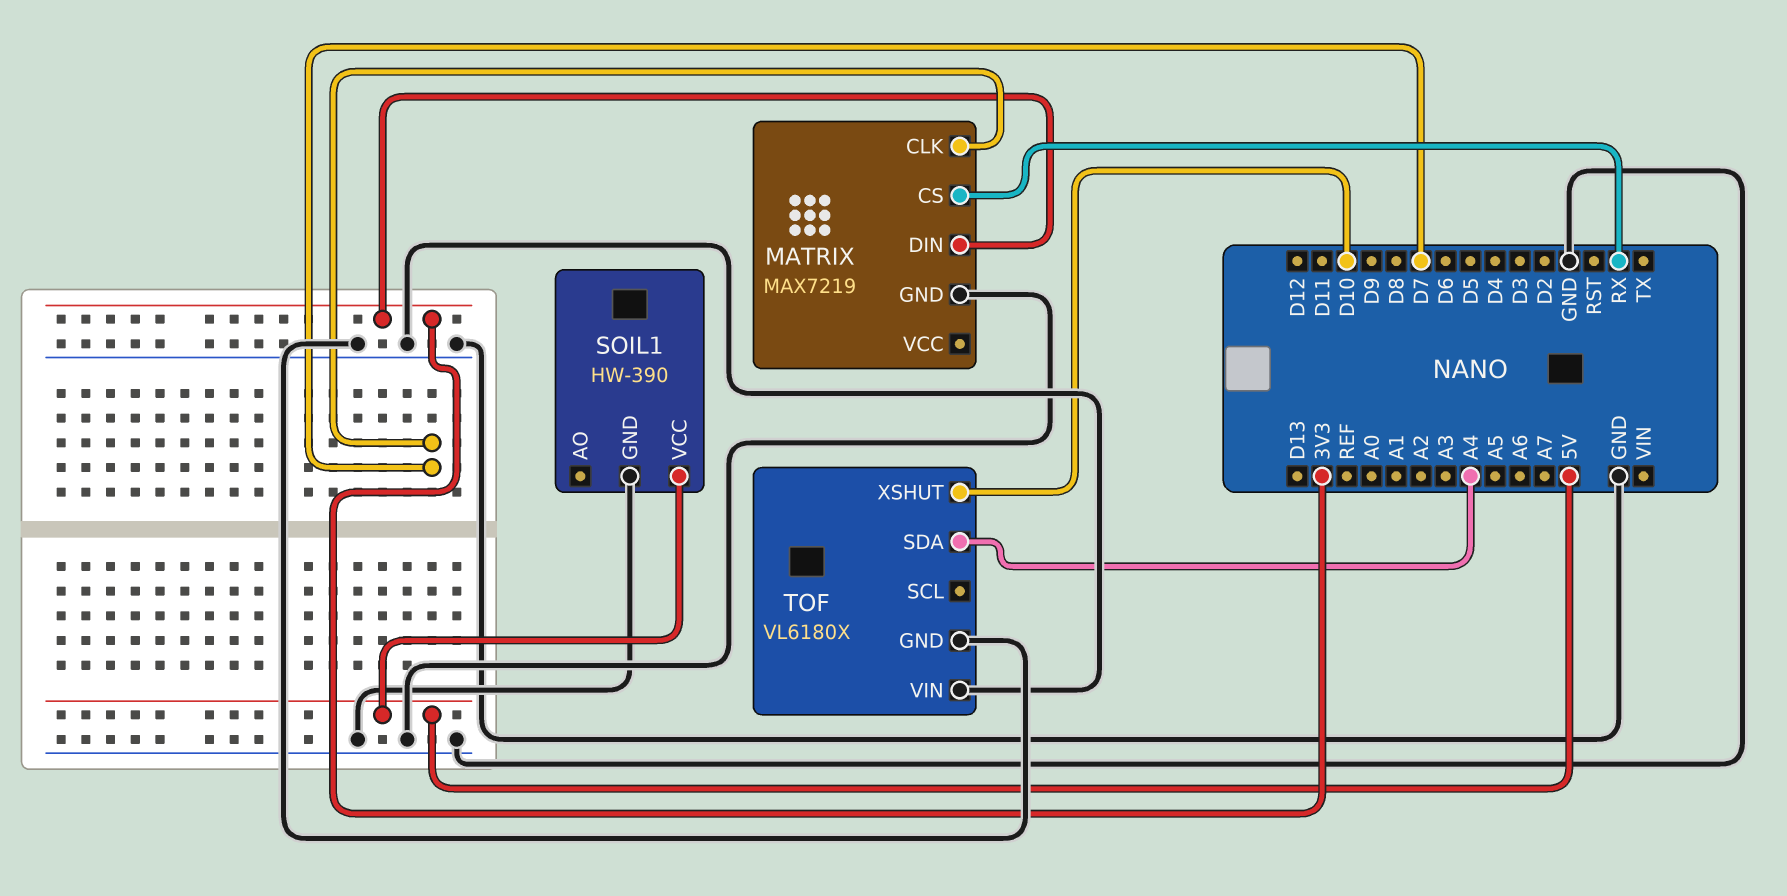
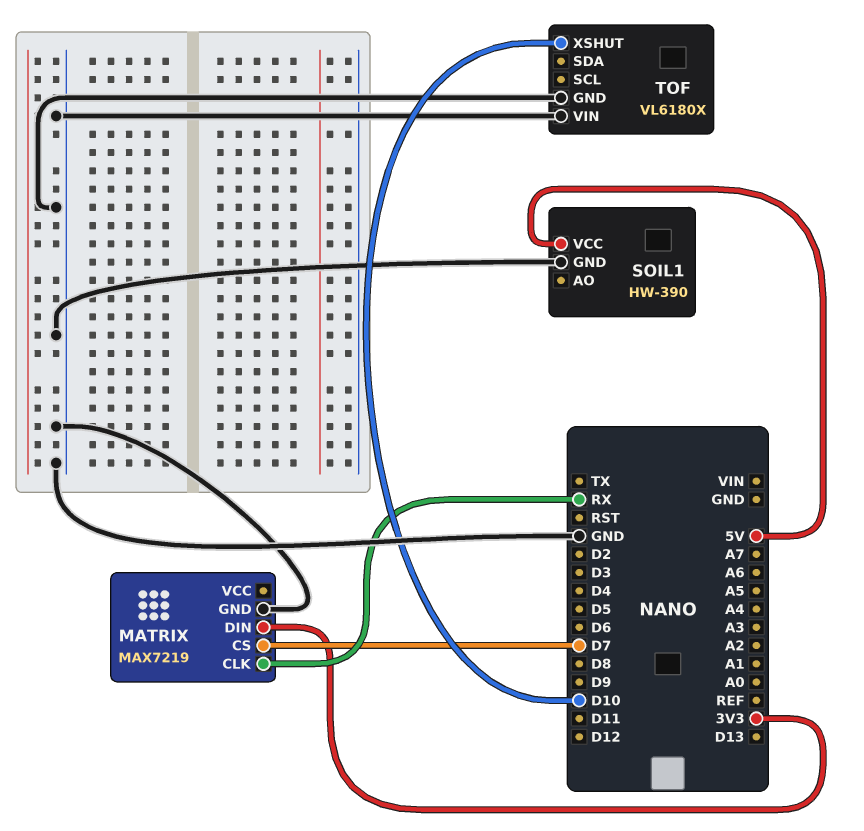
MATRIX pin CLK: D7 -> RX
MATRIX pin CS: RX -> D7
TOF pin SDA: A4 -> none

